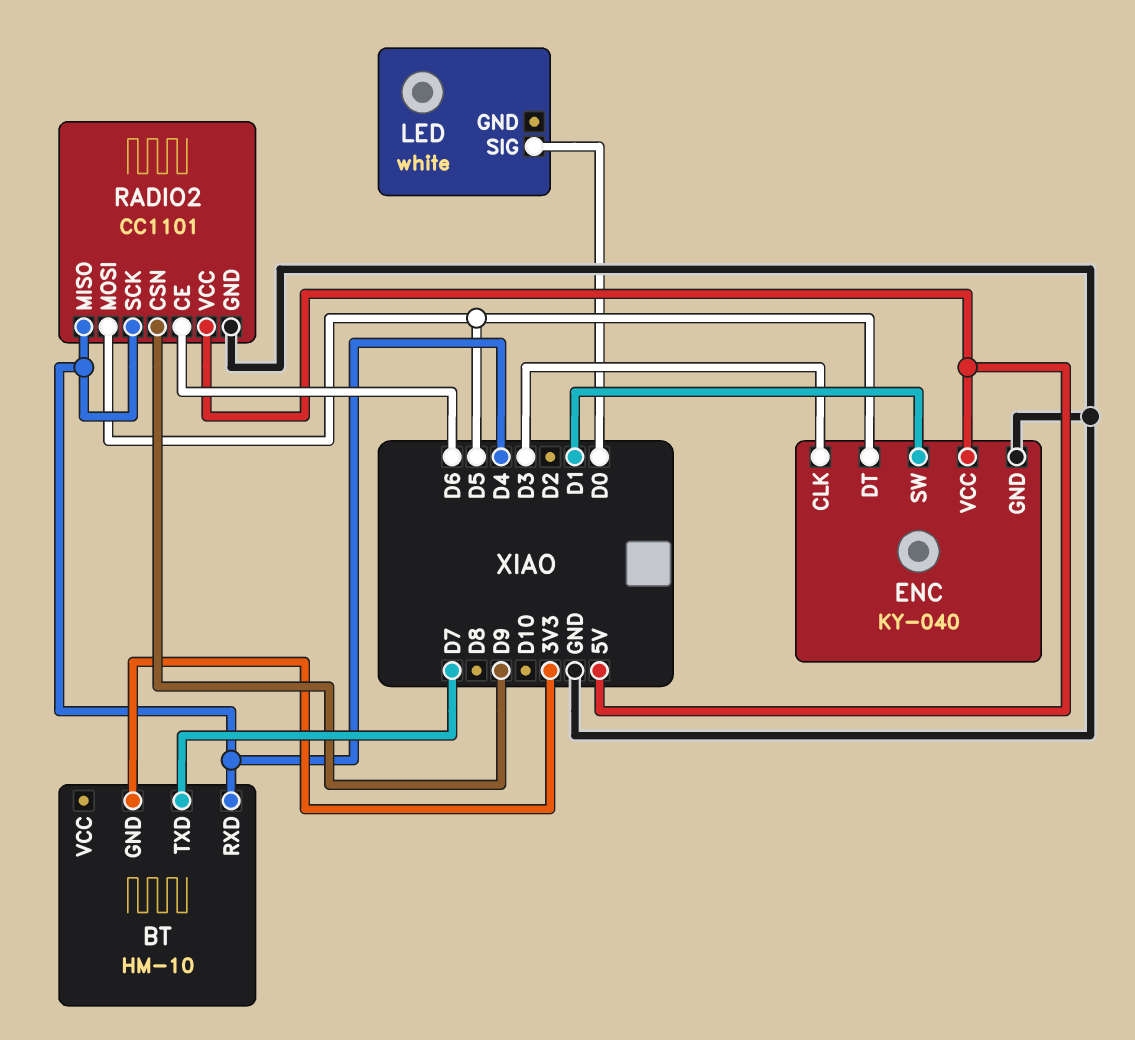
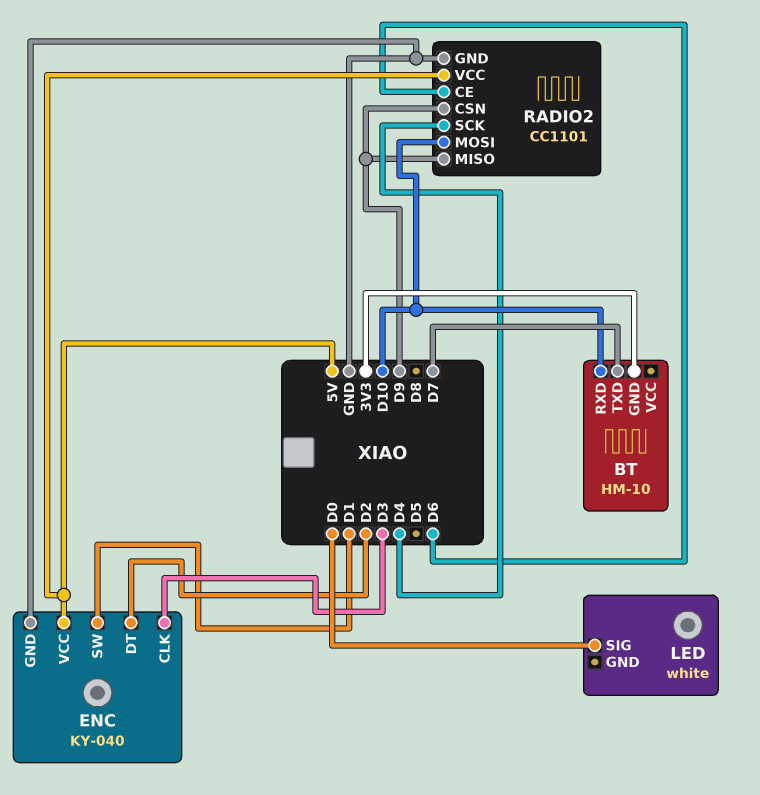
BT pin RXD: D4 -> D10
ENC pin DT: D5 -> D2
RADIO2 pin MISO: D4 -> D9
RADIO2 pin MOSI: D5 -> D10

